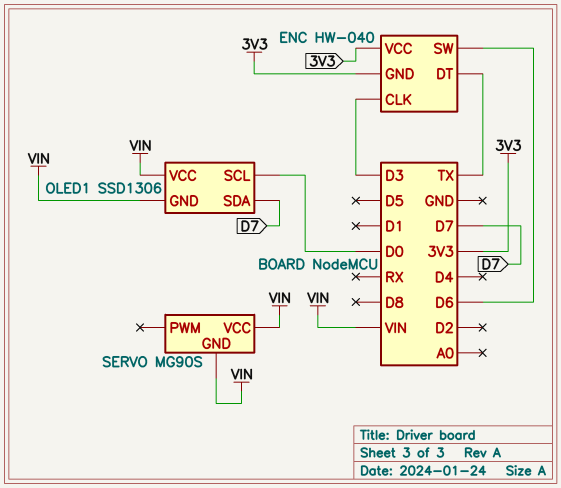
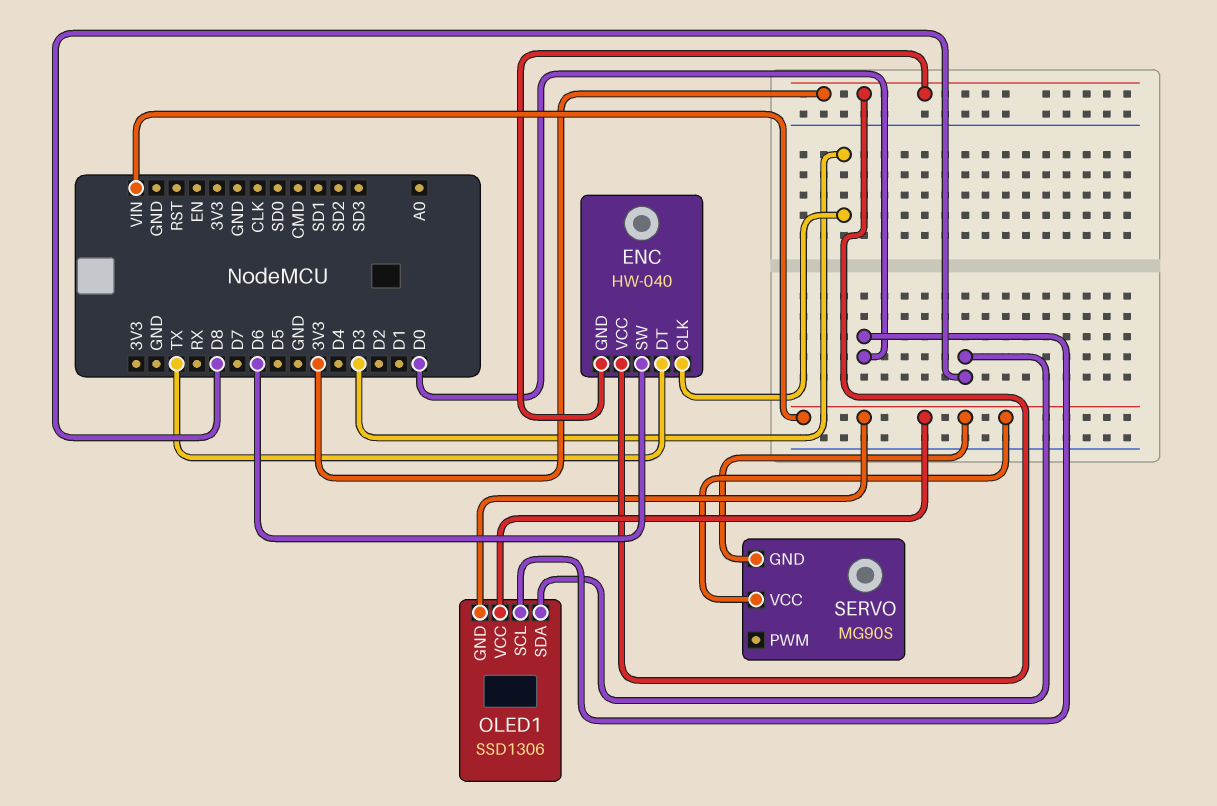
OLED1 pin SDA: D7 -> D8

